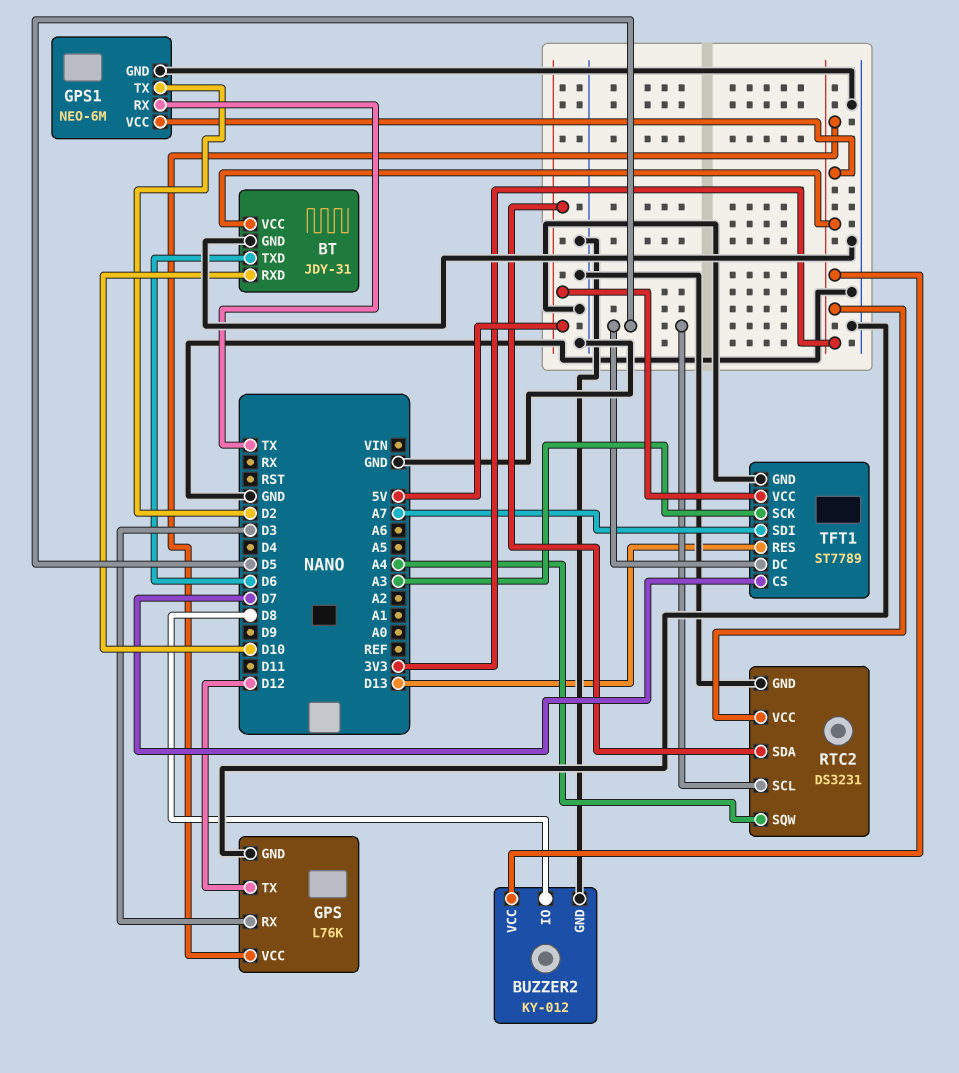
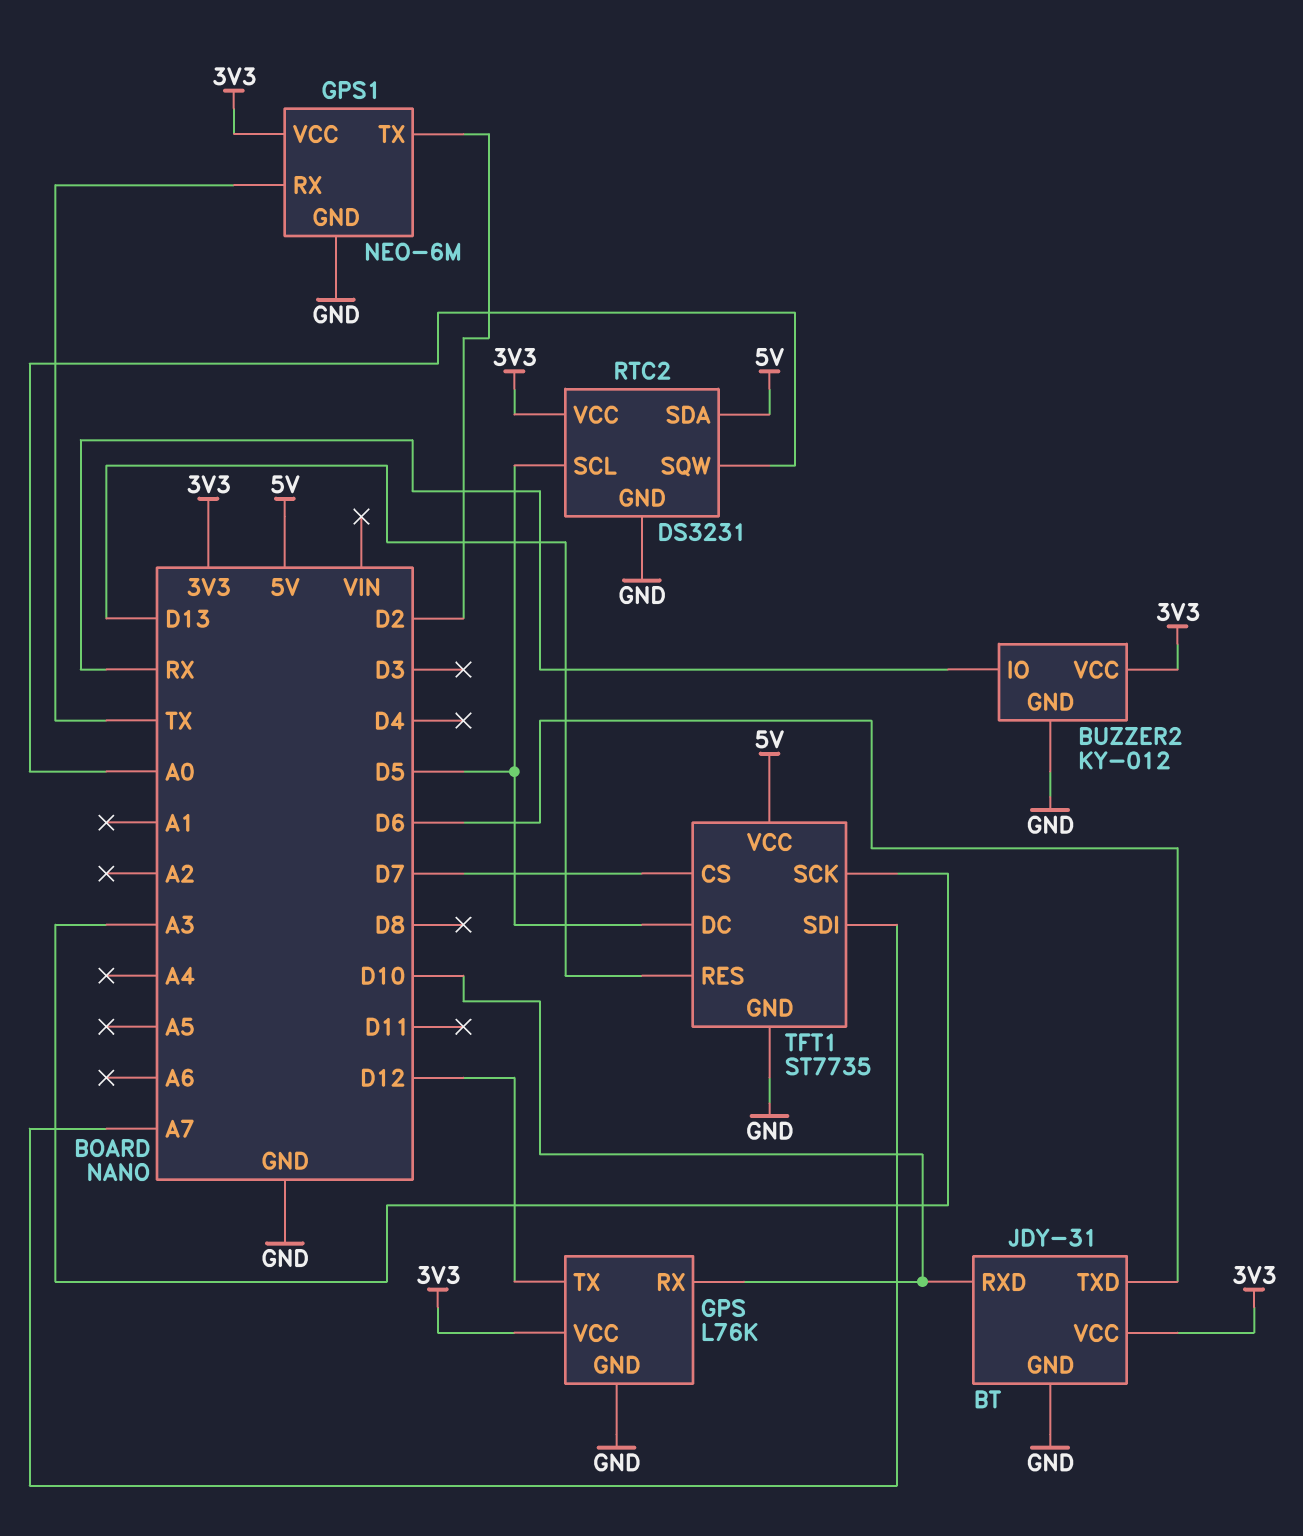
BUZZER2 pin IO: D8 -> RX
GPS pin RX: D3 -> D10
RTC2 pin SQW: A4 -> A0
TFT1: ST7789 -> ST7735

